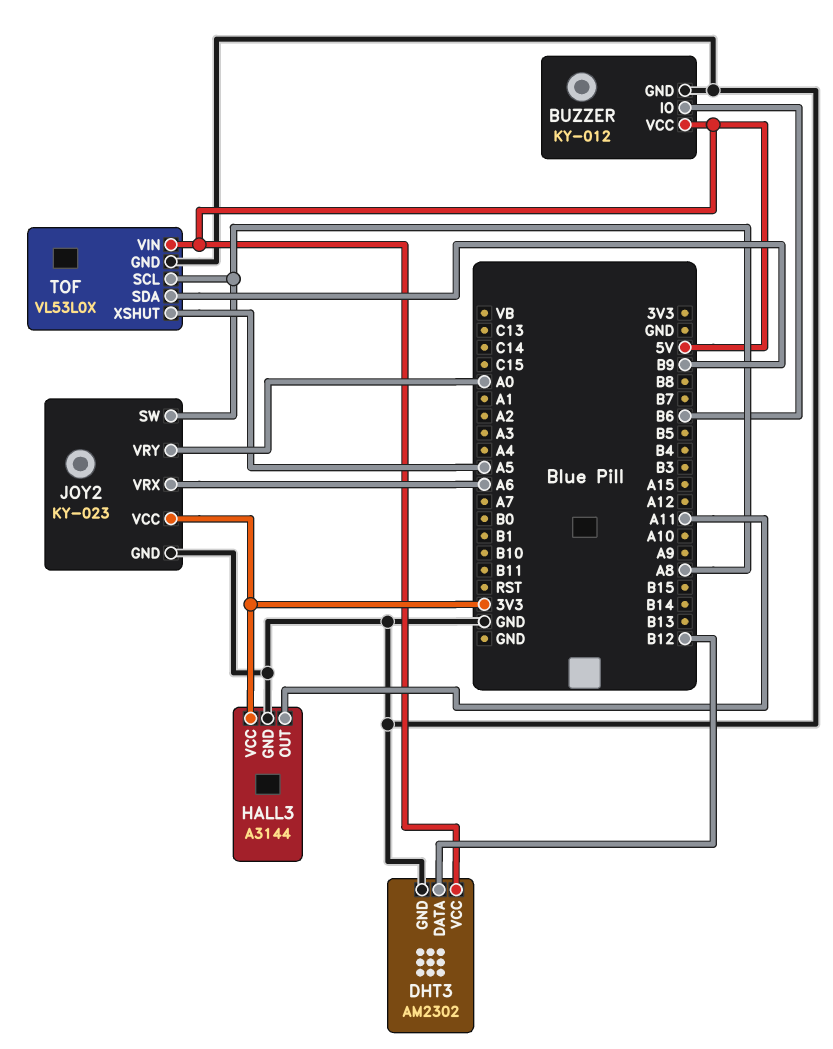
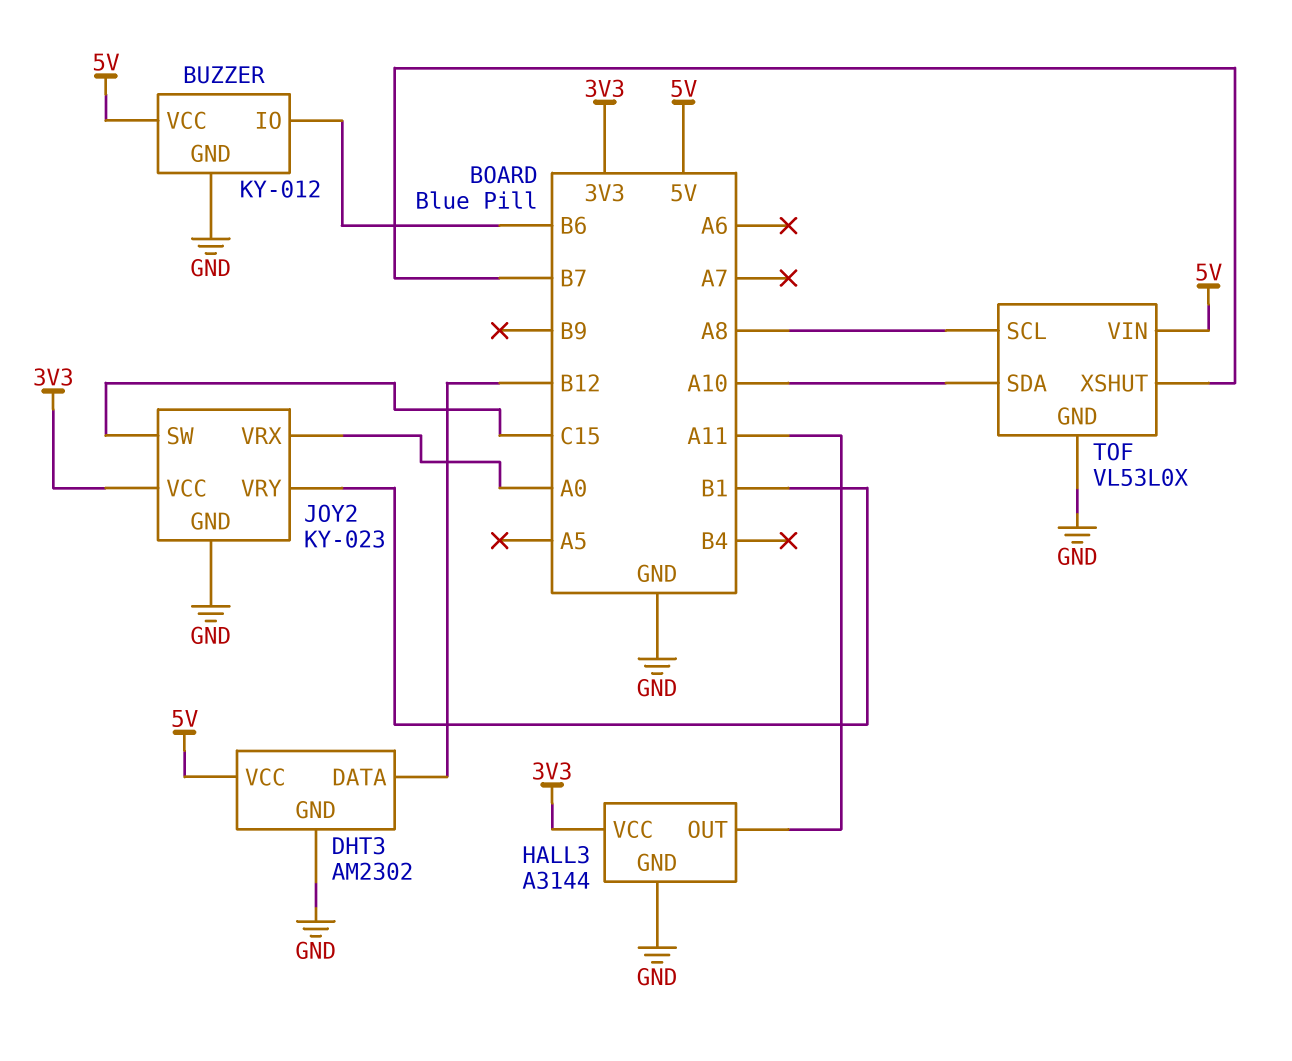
JOY2 pin SW: A8 -> C15
JOY2 pin VRX: A6 -> A0
JOY2 pin VRY: A0 -> B1
TOF pin SDA: B9 -> A10
TOF pin XSHUT: A5 -> B7

